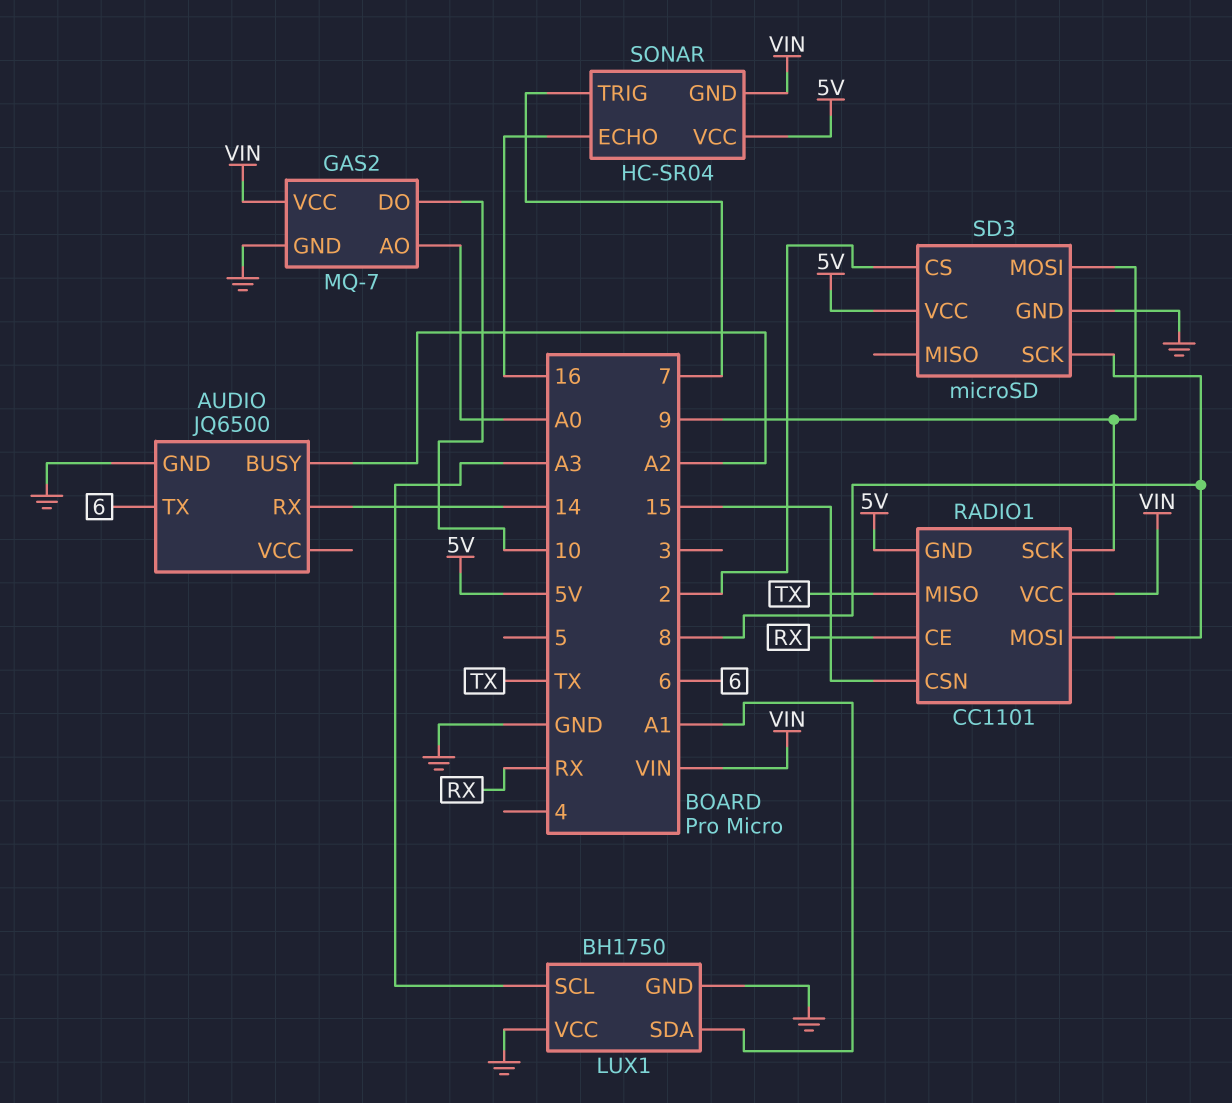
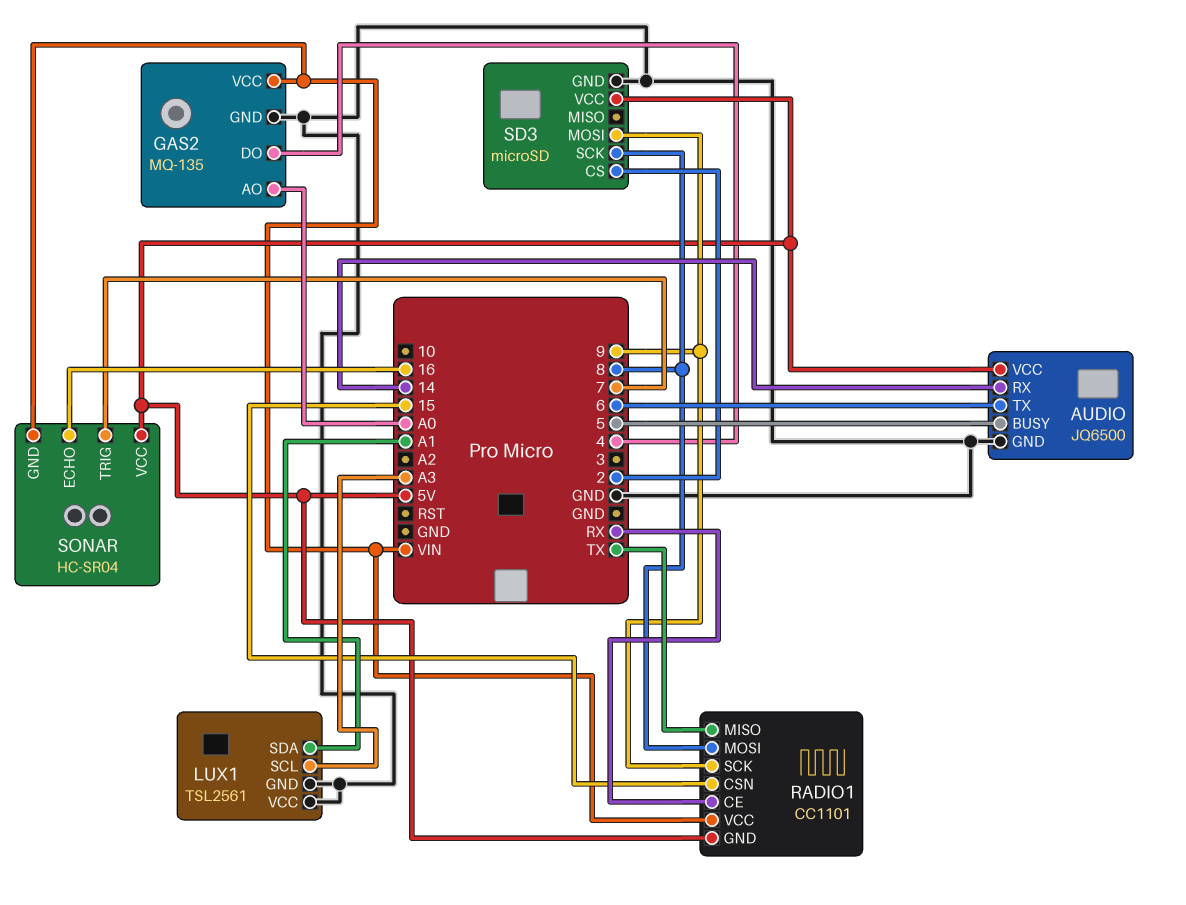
AUDIO pin BUSY: A2 -> 5
AUDIO pin VCC: none -> 5V
GAS2: MQ-7 -> MQ-135
GAS2 pin DO: 10 -> 4
LUX1: BH1750 -> TSL2561

